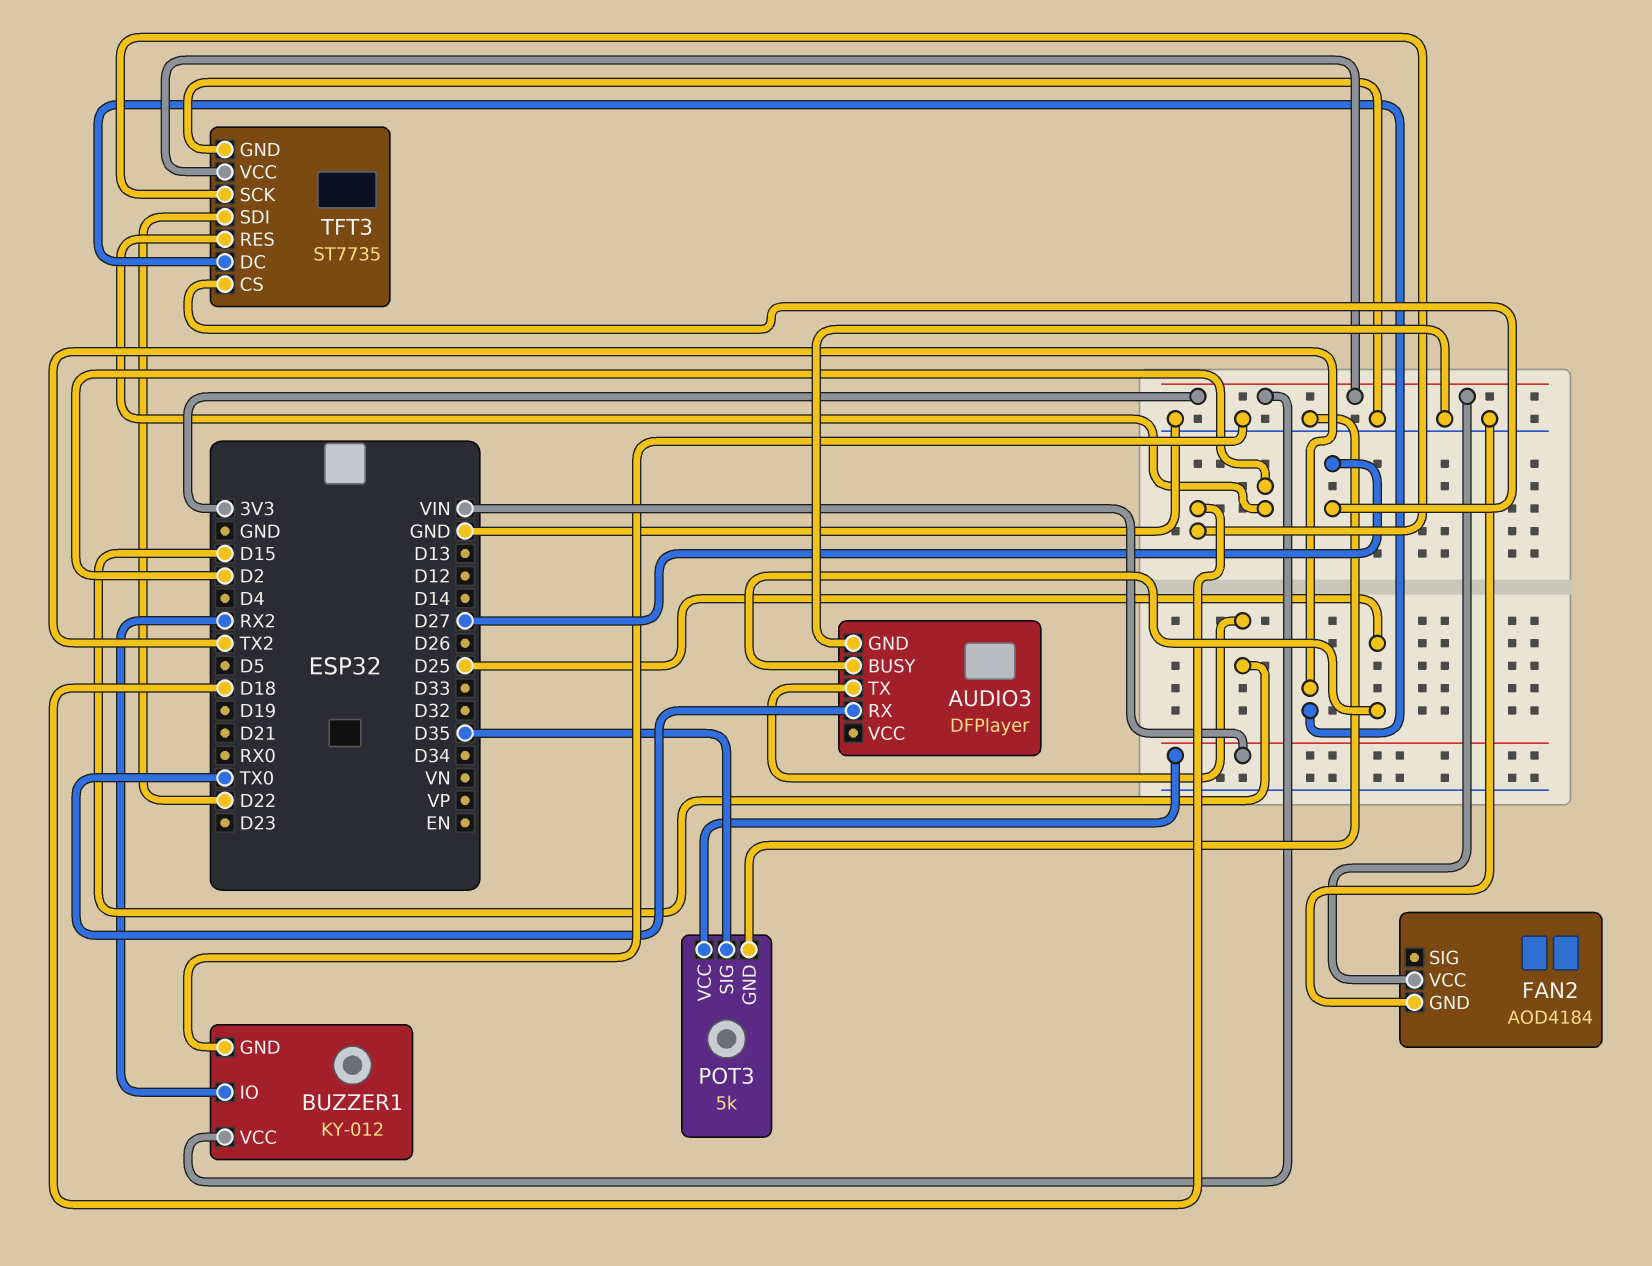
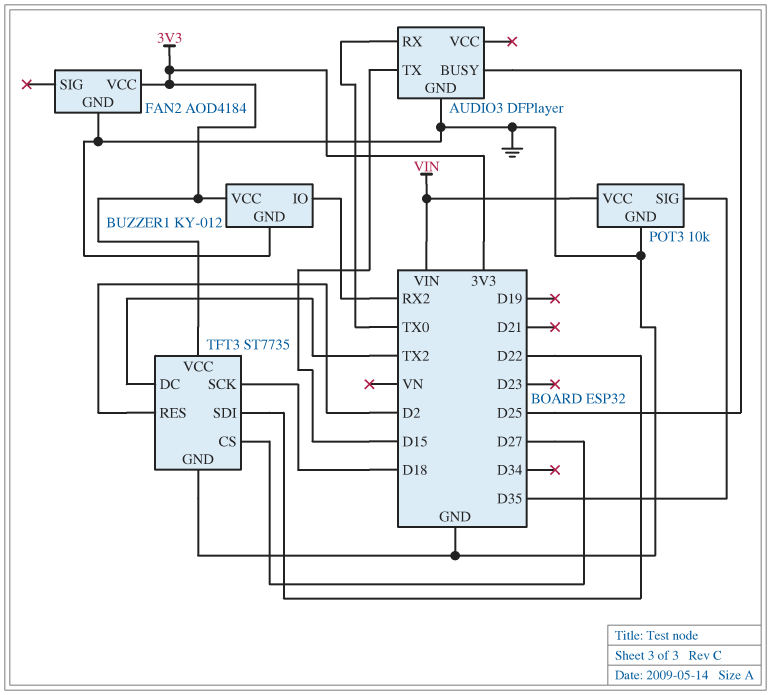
POT3: 5k -> 10k

